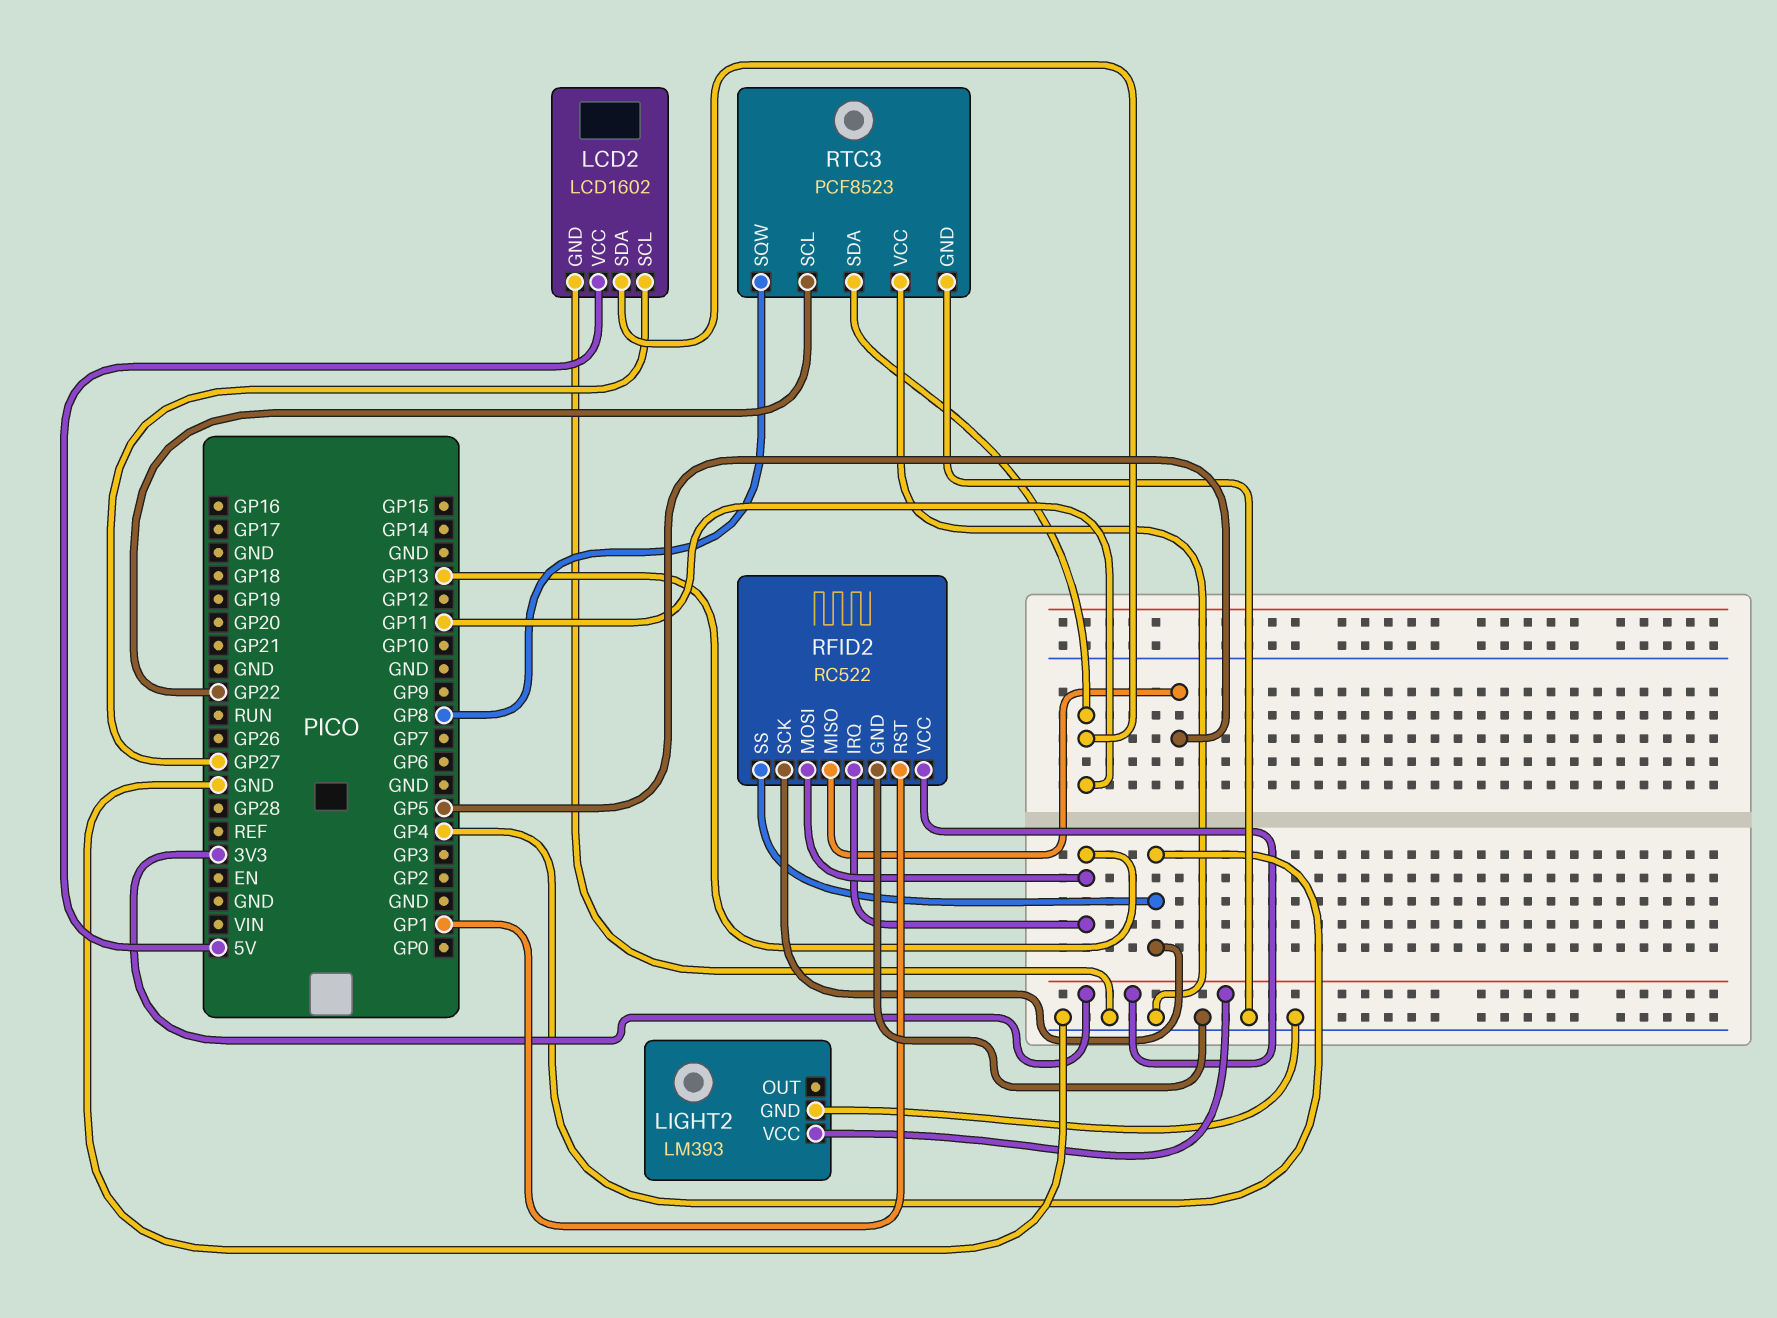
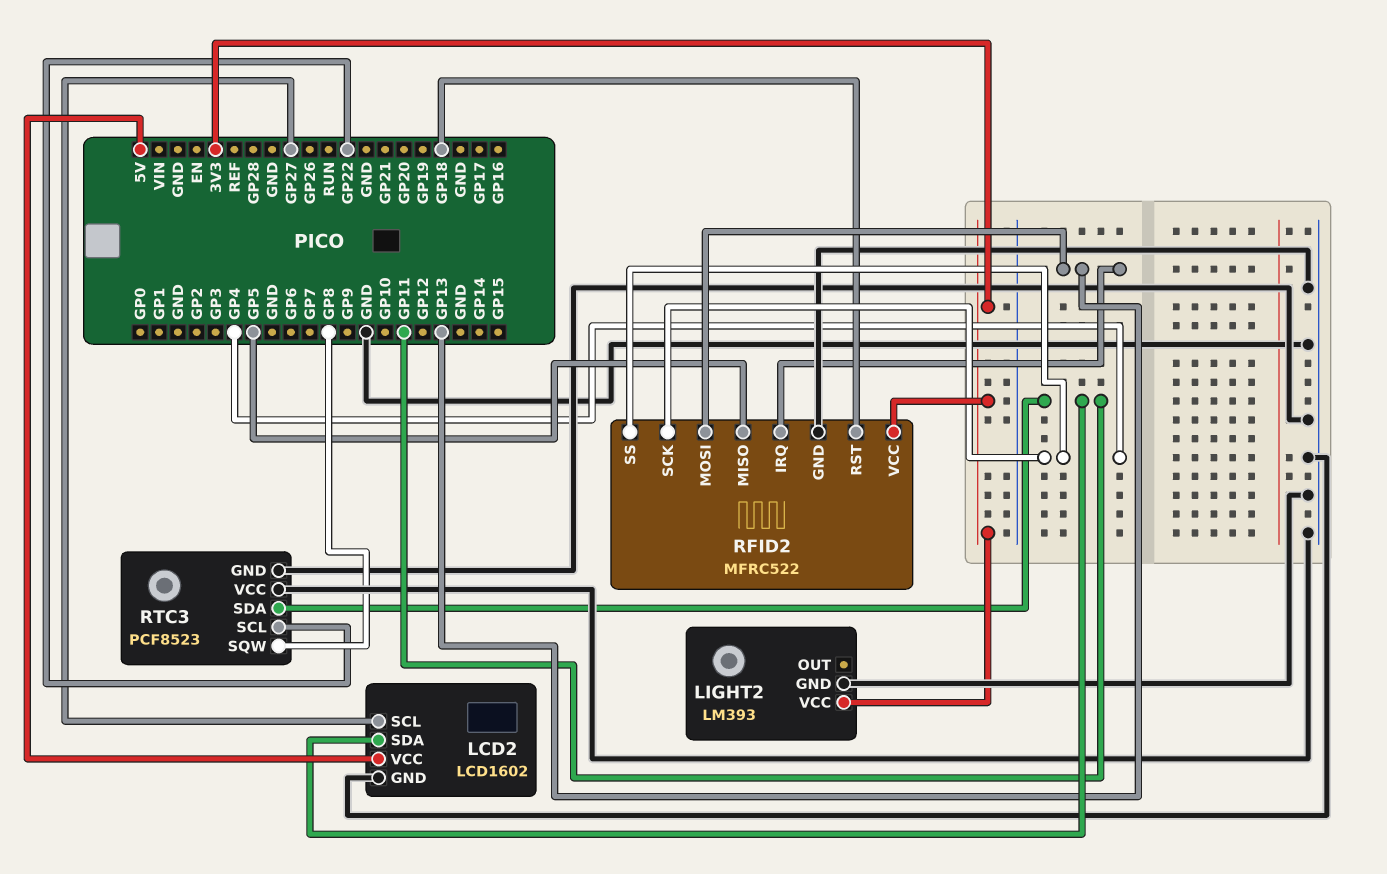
RFID2: RC522 -> MFRC522
RFID2 pin RST: GP1 -> GP18

